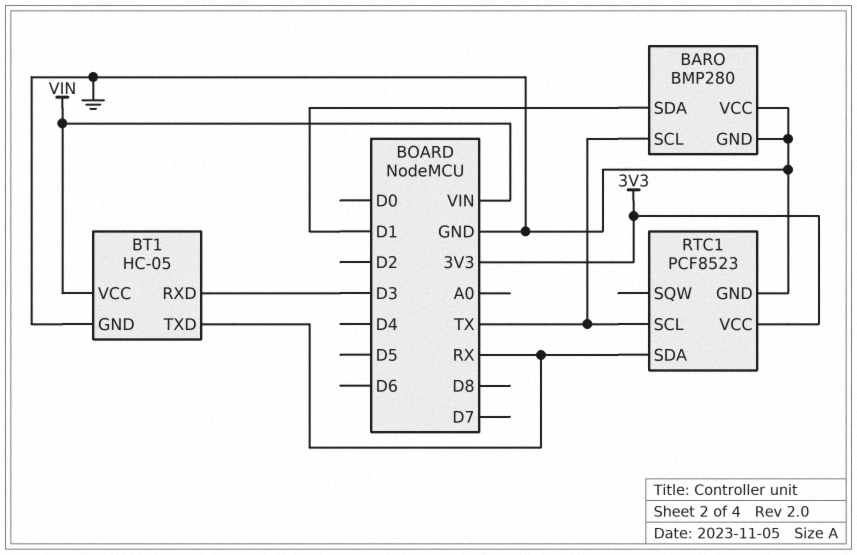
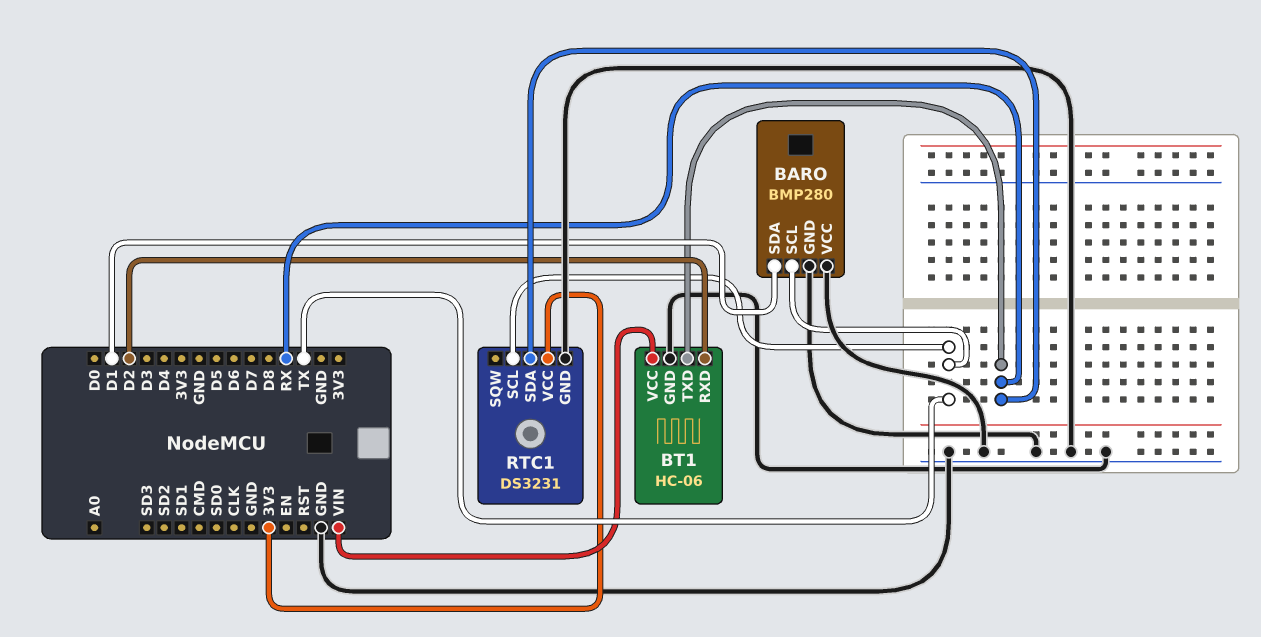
BT1: HC-05 -> HC-06
BT1 pin RXD: D3 -> D2
RTC1: PCF8523 -> DS3231

